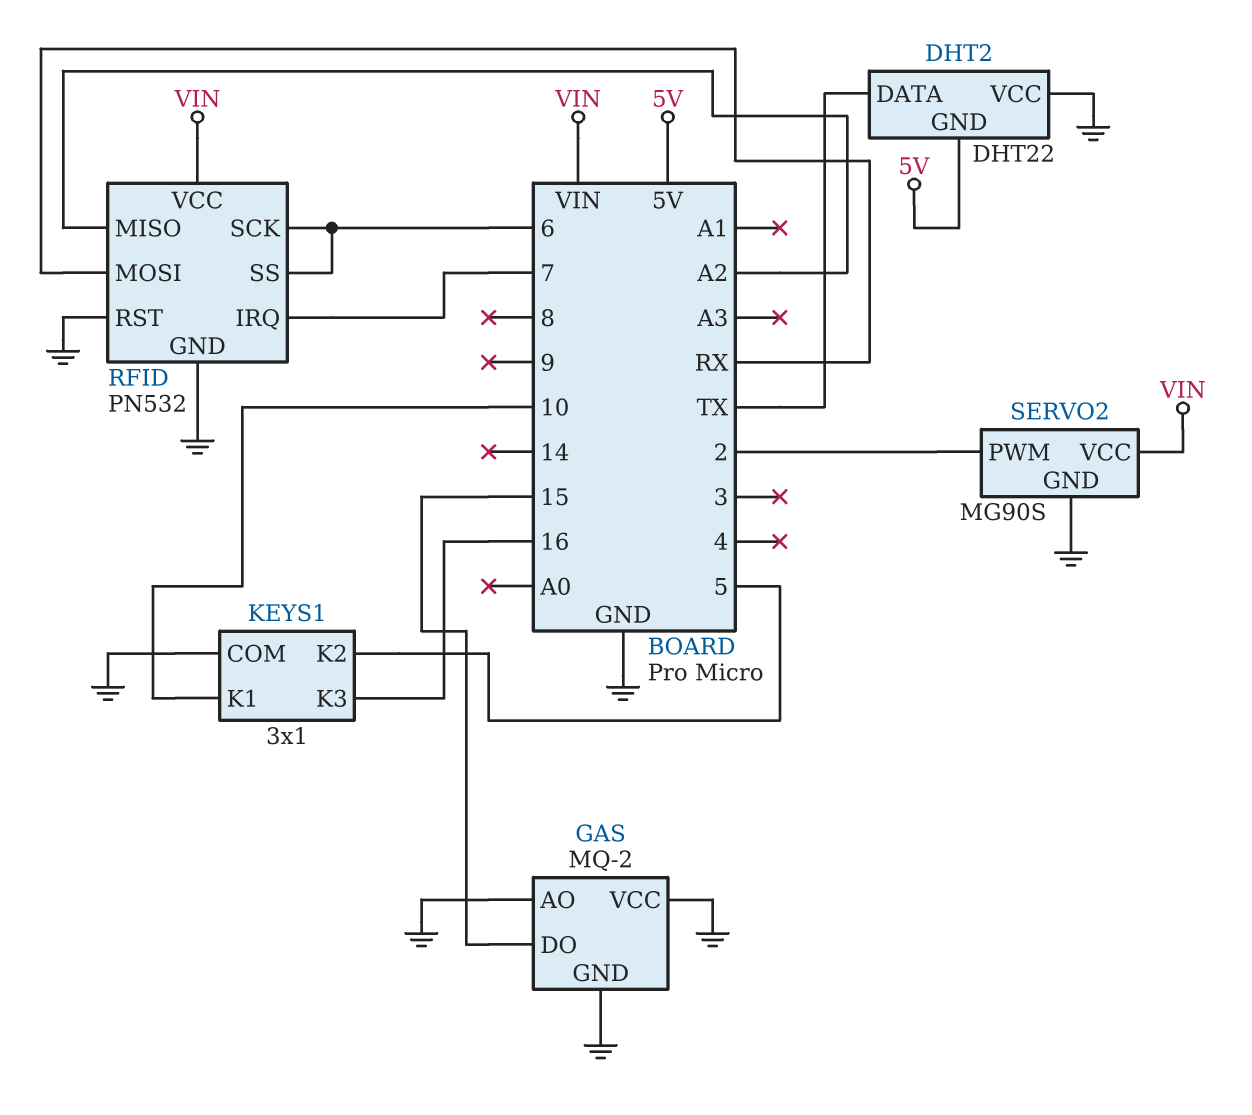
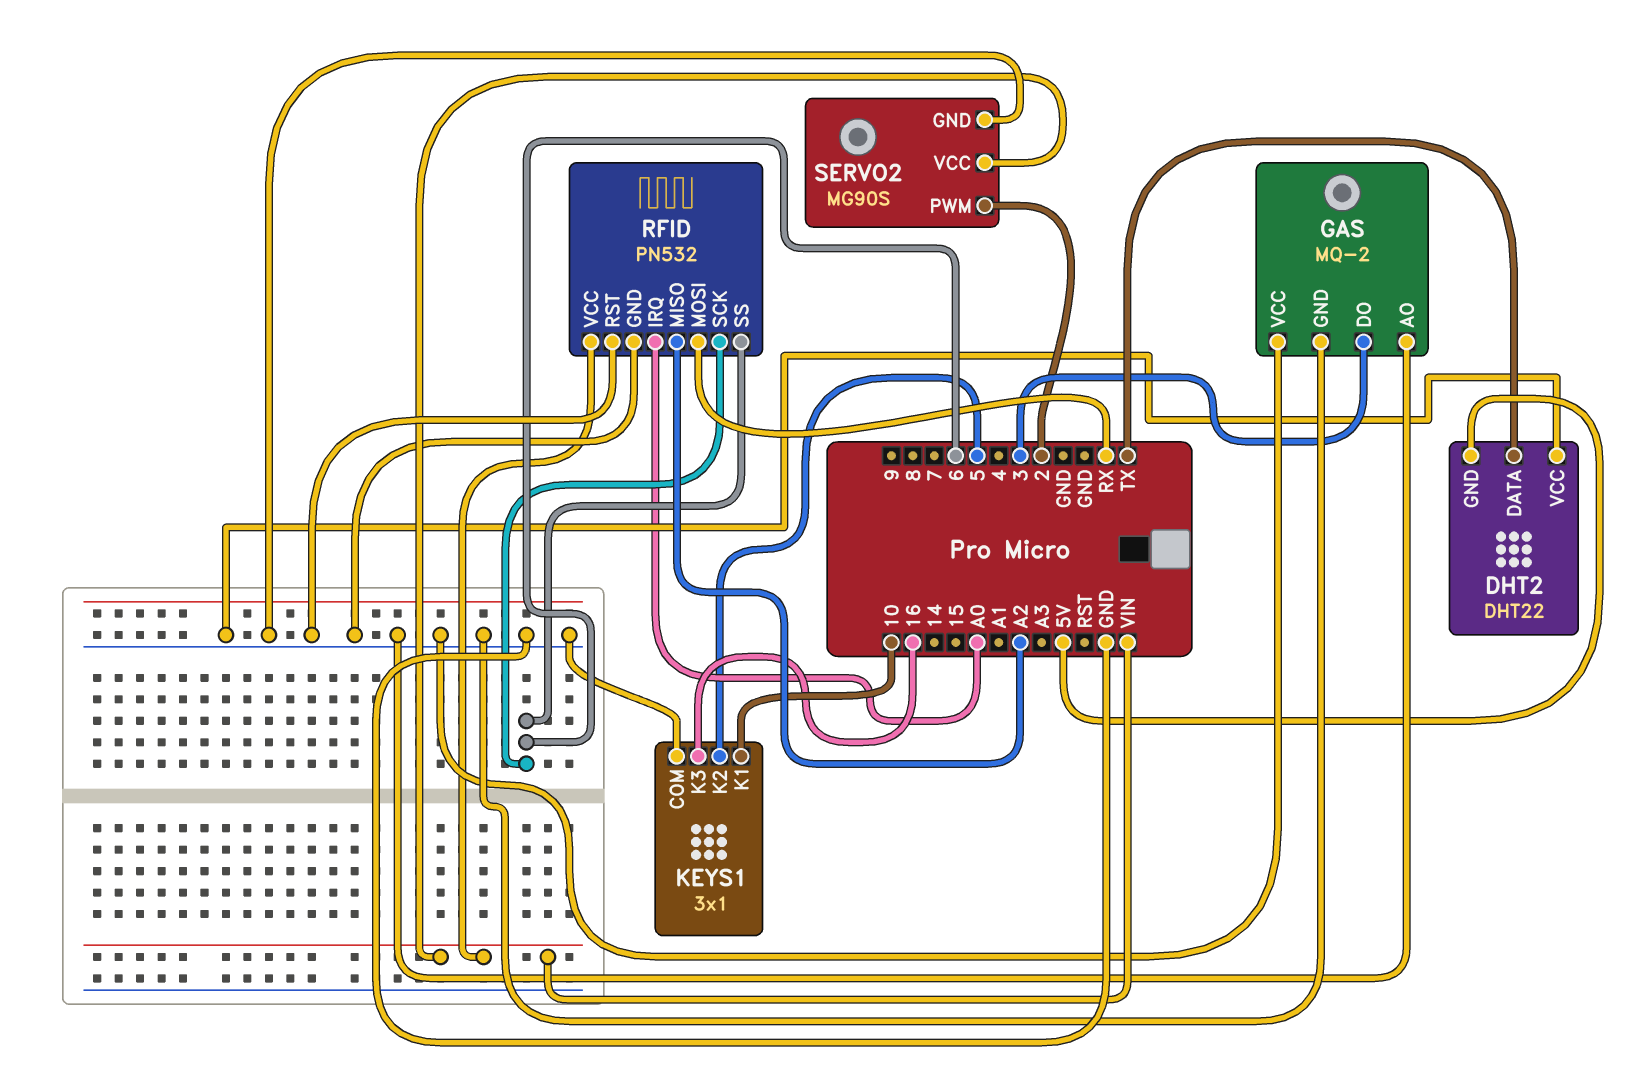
GAS pin DO: 15 -> 3
RFID pin IRQ: 7 -> A0

